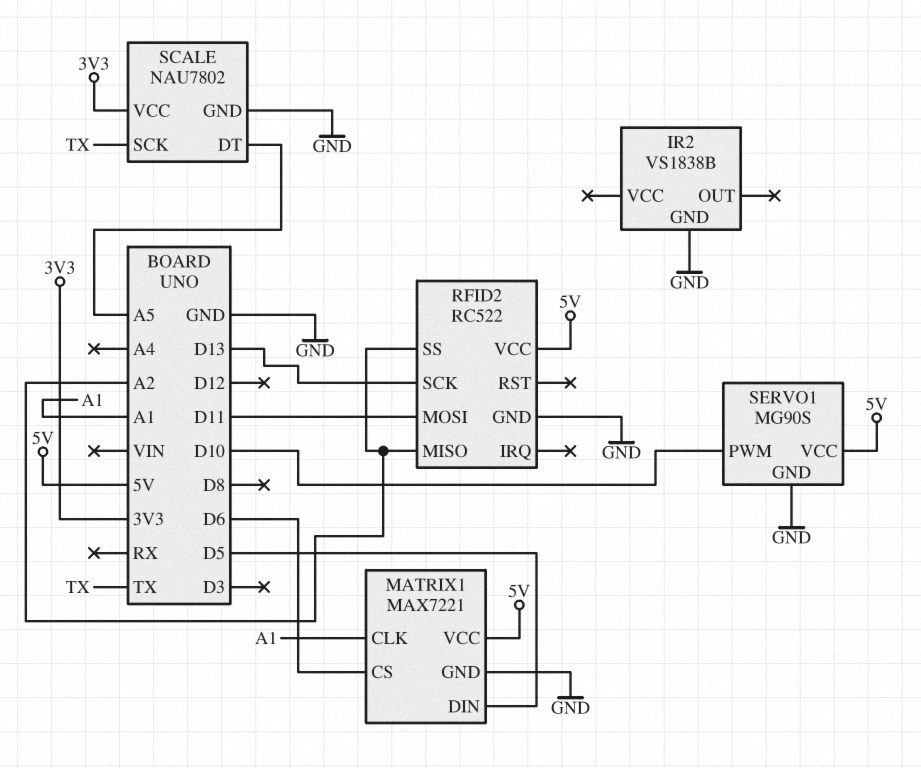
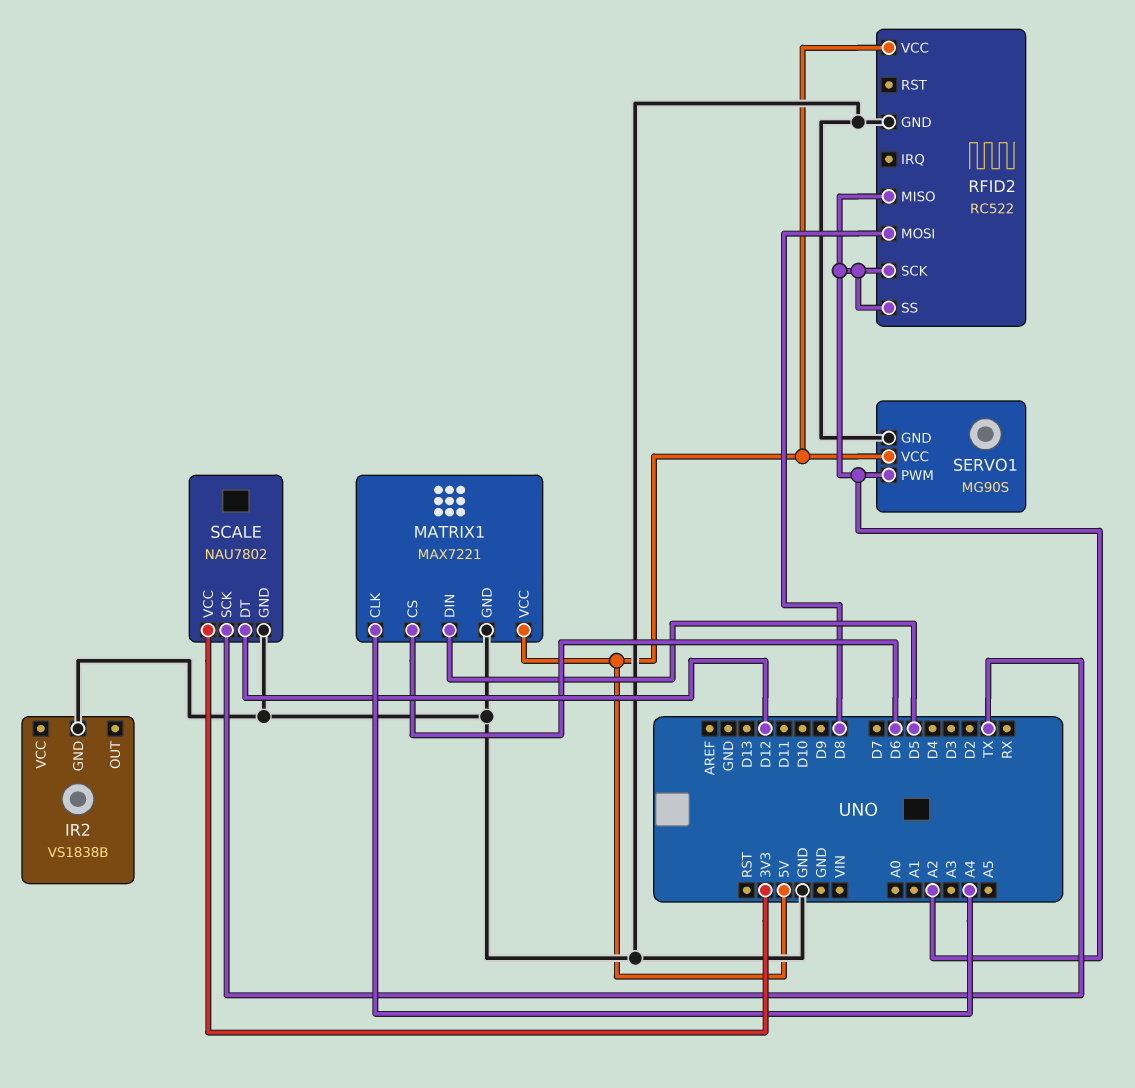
MATRIX1 pin CLK: A1 -> A4
RFID2 pin MOSI: D11 -> D8
RFID2 pin SCK: D13 -> A2
SCALE pin DT: A5 -> D12
SERVO1 pin PWM: D10 -> A2

